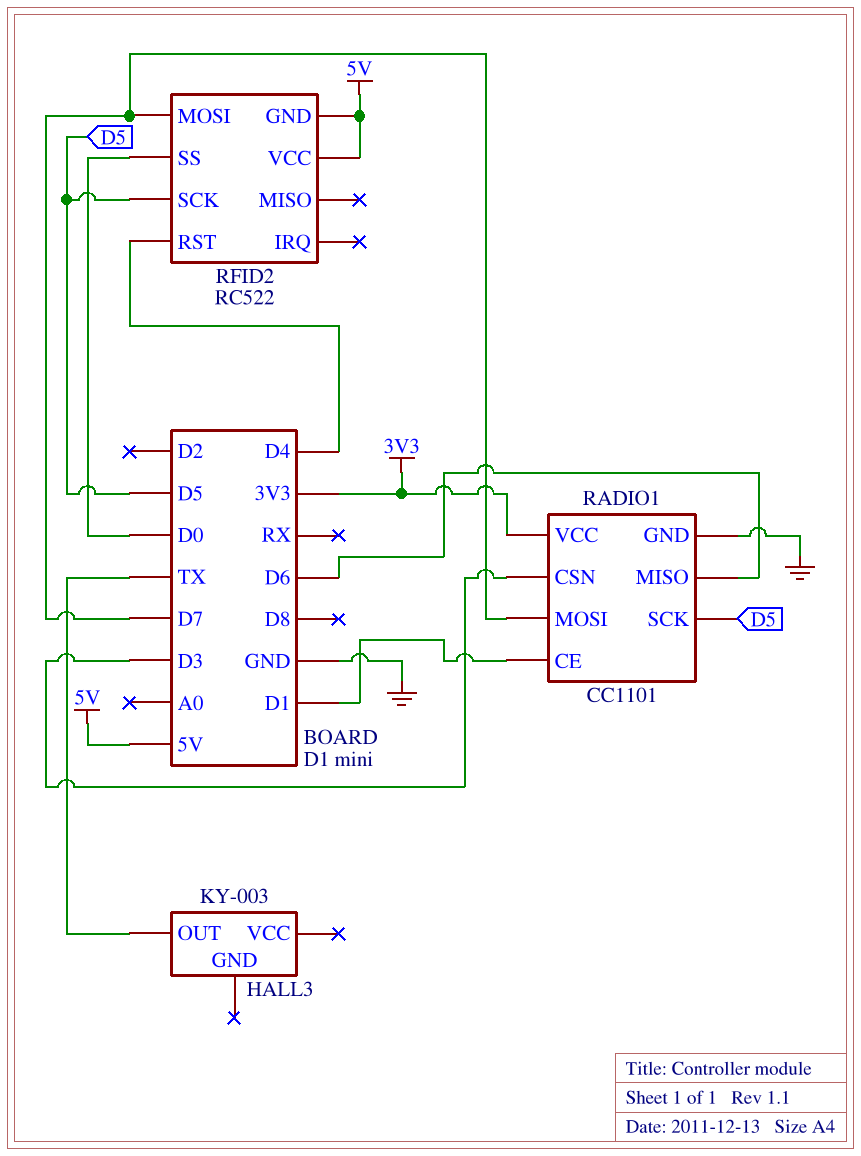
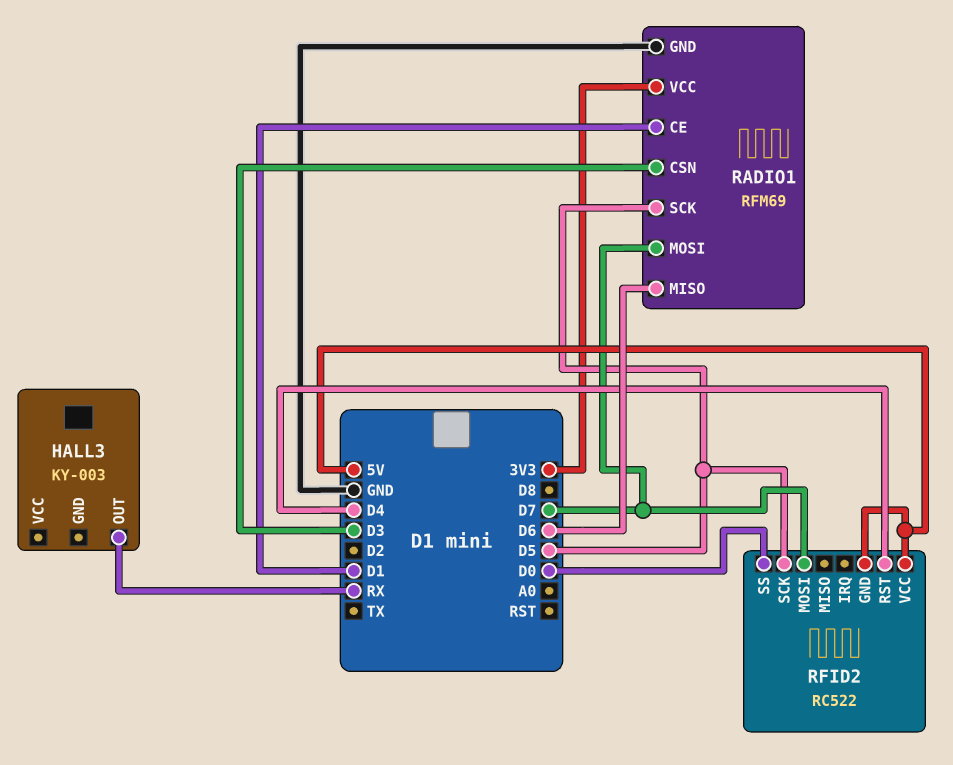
HALL3 pin OUT: TX -> RX
RADIO1: CC1101 -> RFM69

